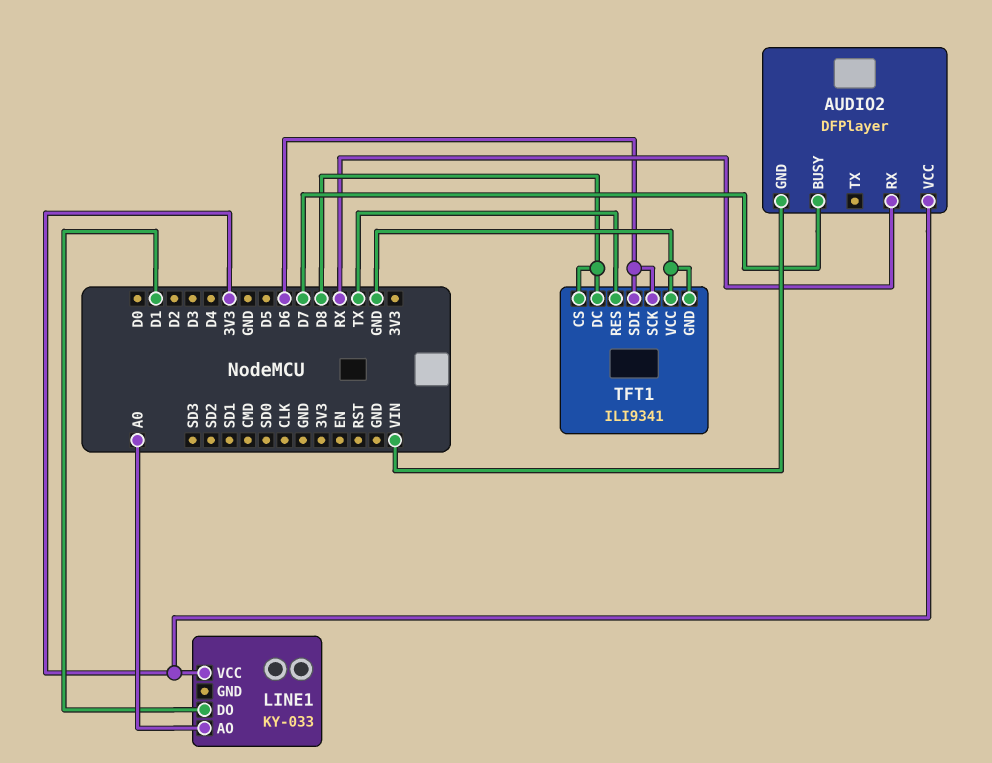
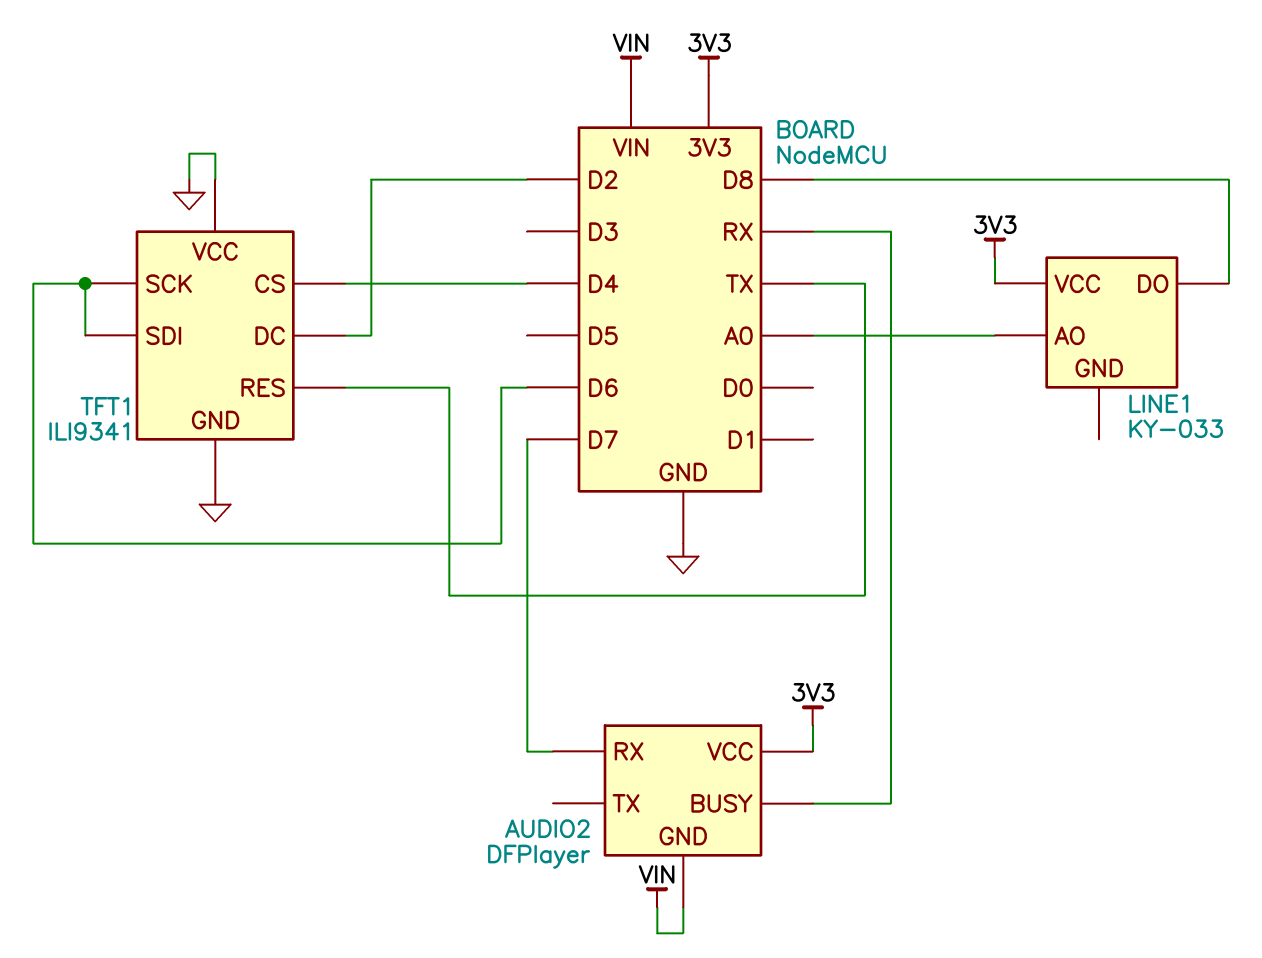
AUDIO2 pin BUSY: D7 -> RX
AUDIO2 pin RX: RX -> D7
LINE1 pin DO: D1 -> D8
TFT1 pin CS: D8 -> D4
TFT1 pin DC: D8 -> D2

